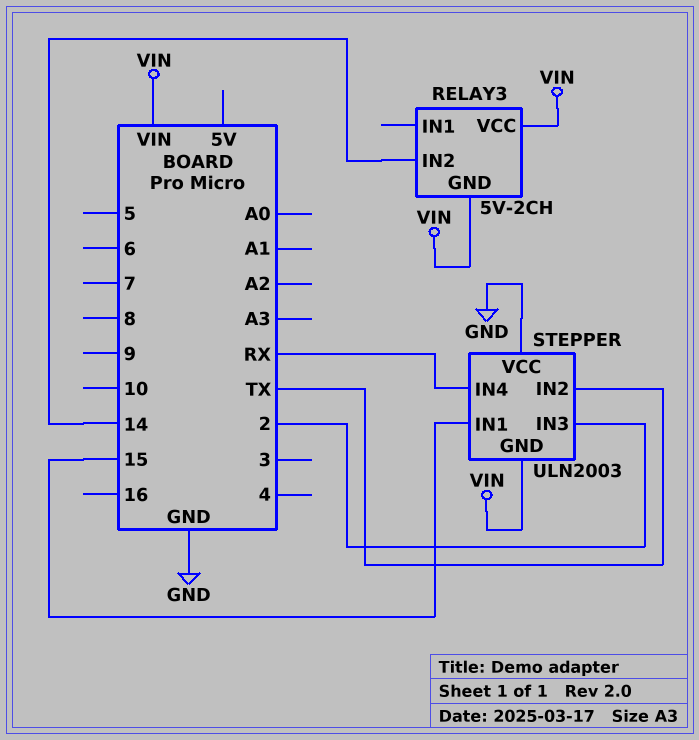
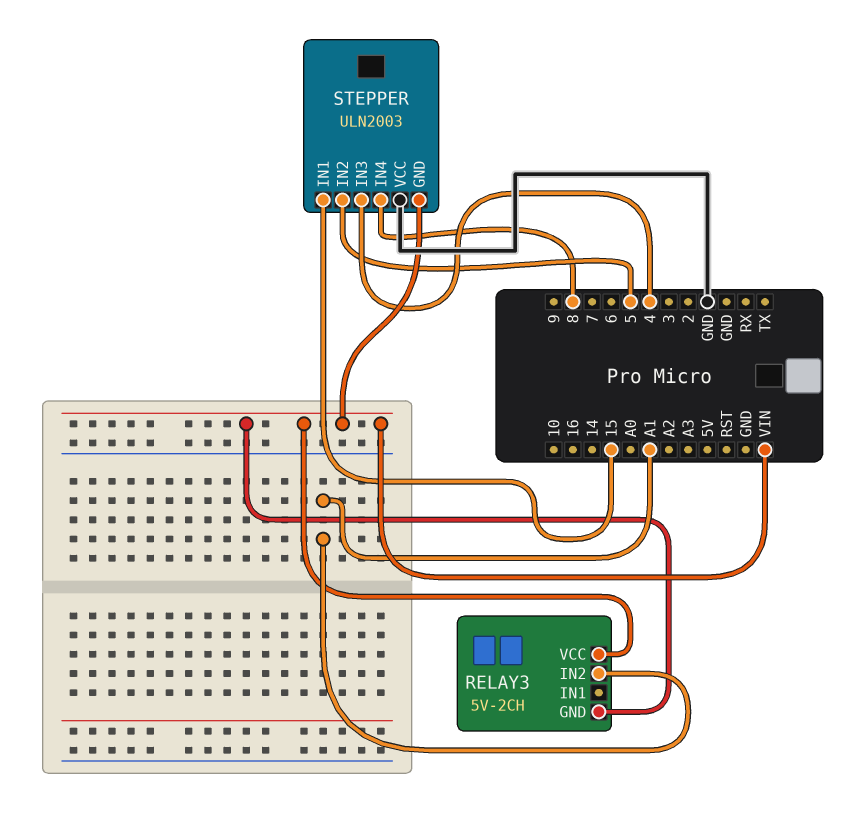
RELAY3 pin IN2: 14 -> A1
STEPPER pin IN2: TX -> 5
STEPPER pin IN3: 2 -> 4
STEPPER pin IN4: RX -> 8

